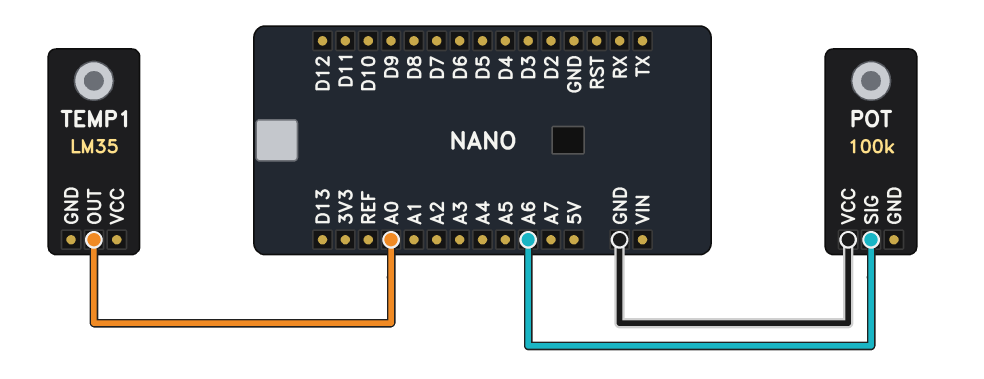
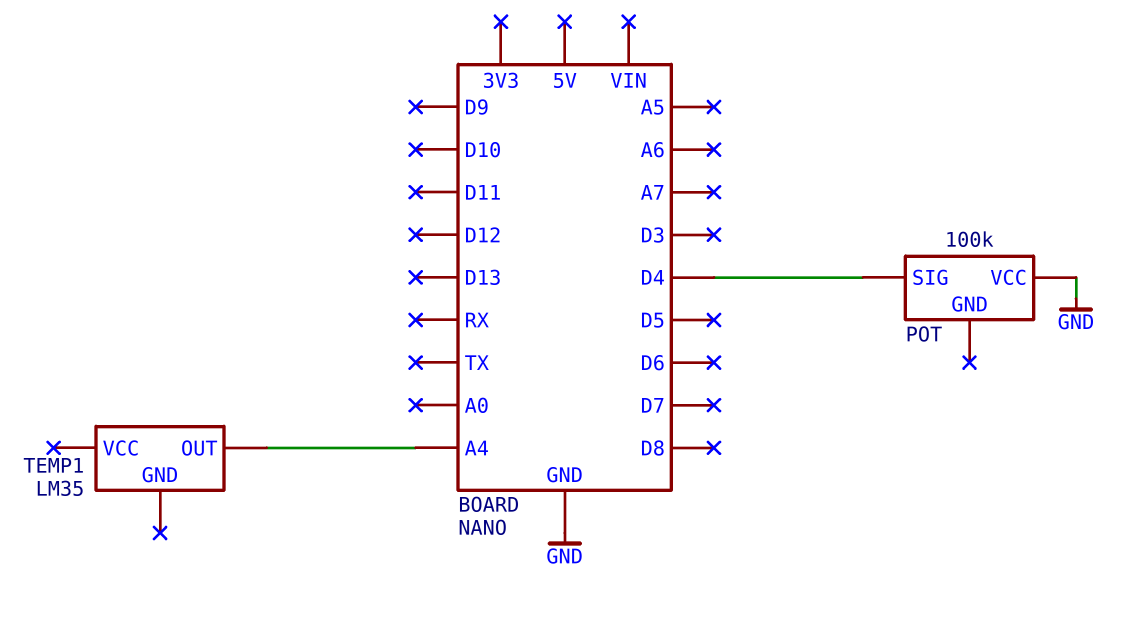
POT pin SIG: A6 -> D4
TEMP1 pin OUT: A0 -> A4

